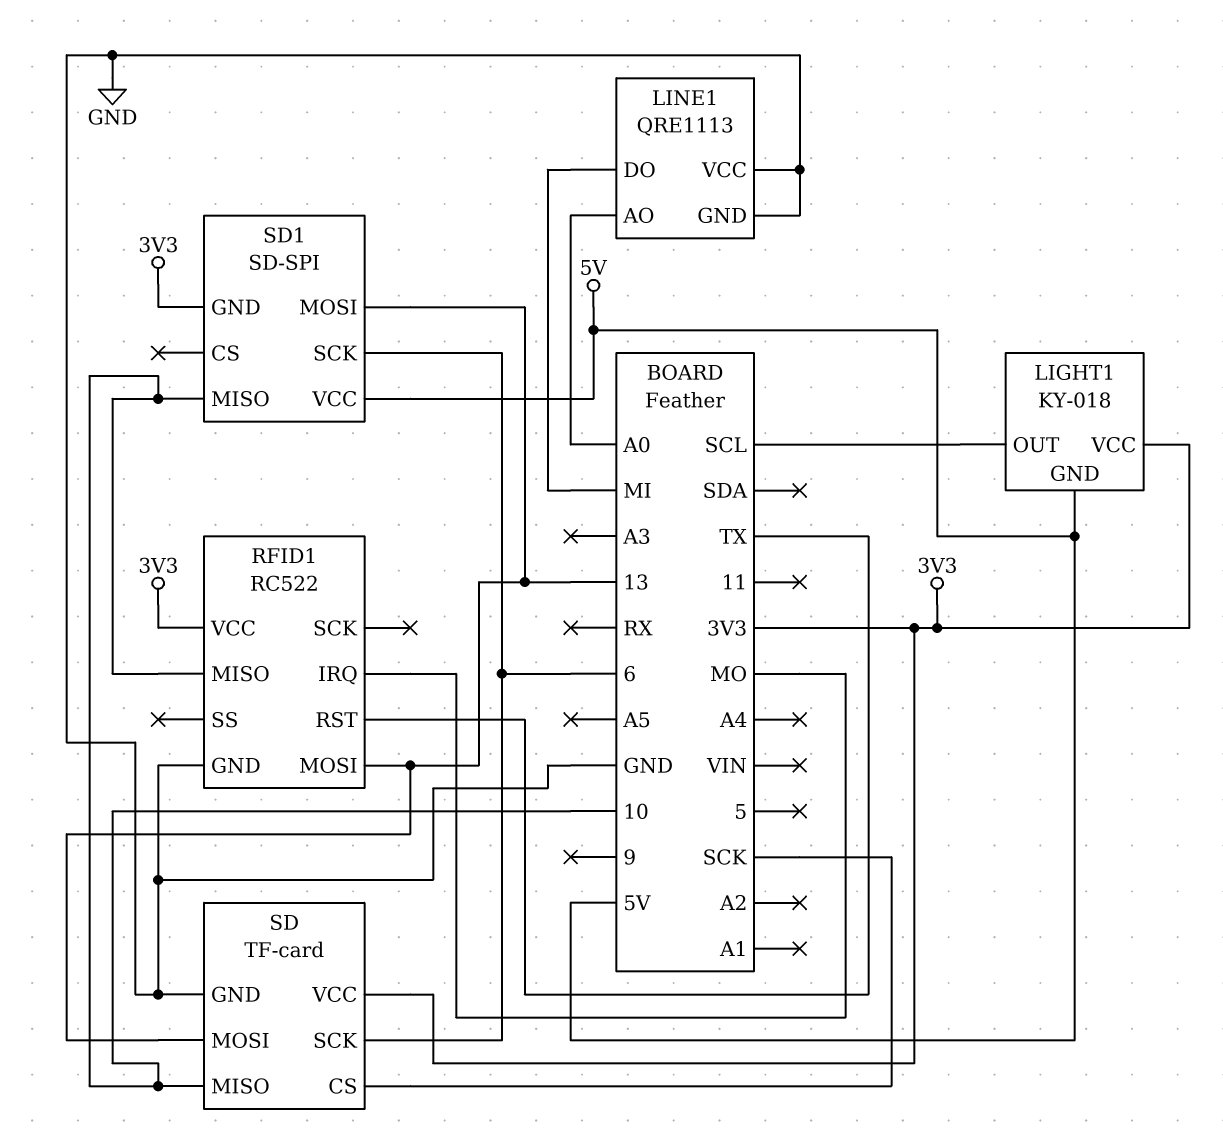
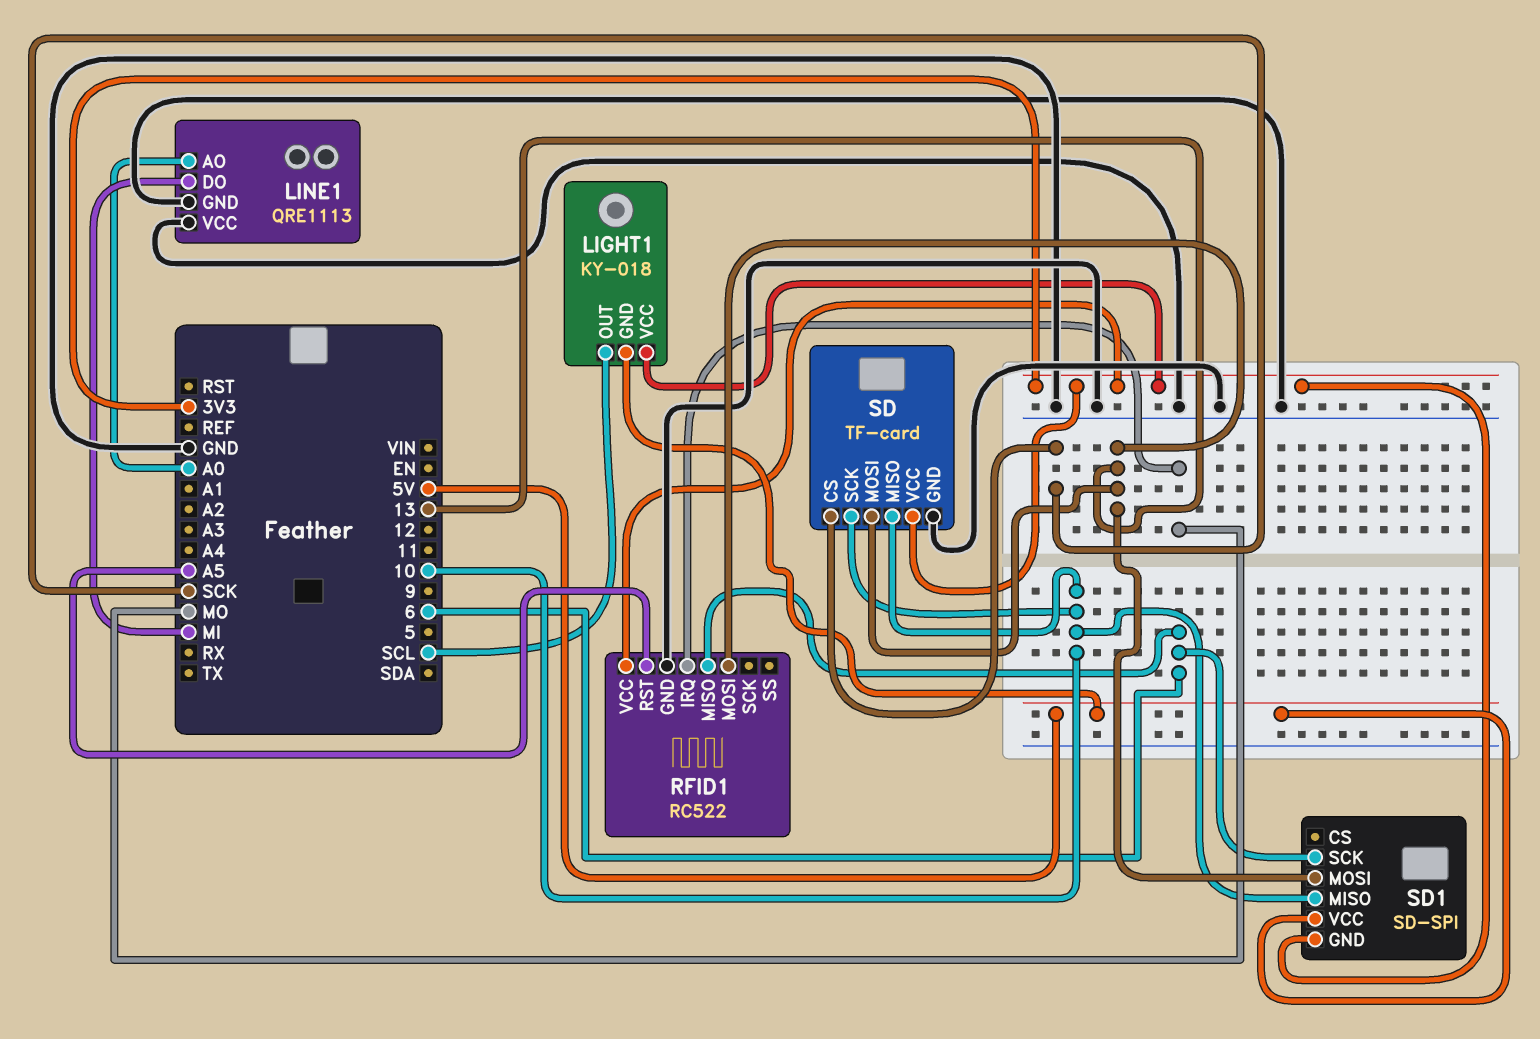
RFID1 pin MISO: 10 -> 6
RFID1 pin RST: TX -> A5
SD pin SCK: 6 -> 10

